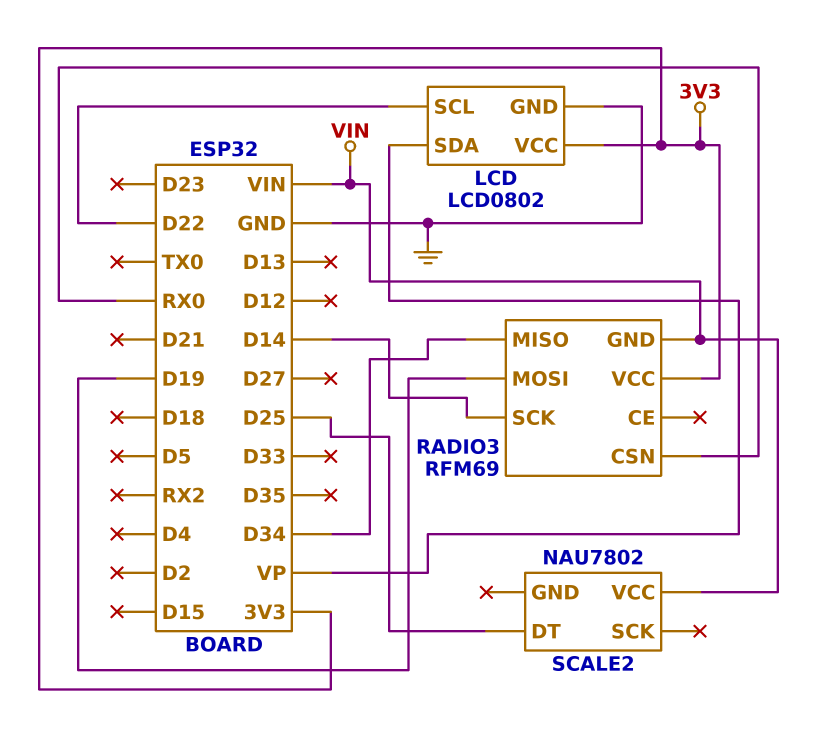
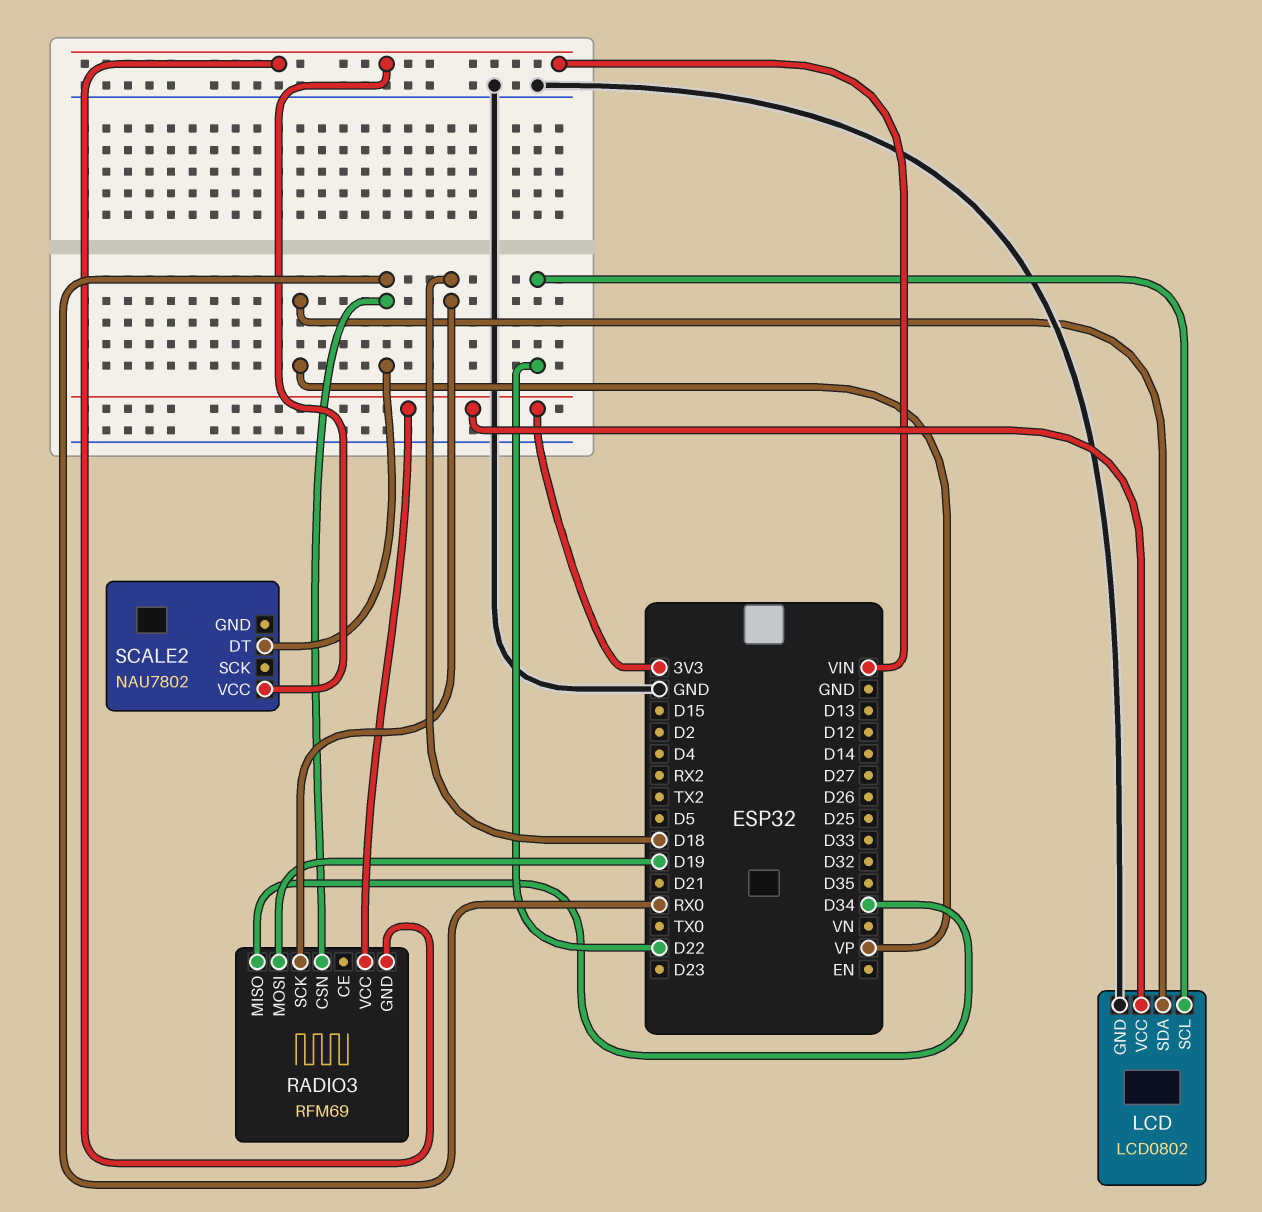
RADIO3 pin SCK: D14 -> D18
SCALE2 pin DT: D25 -> RX0

